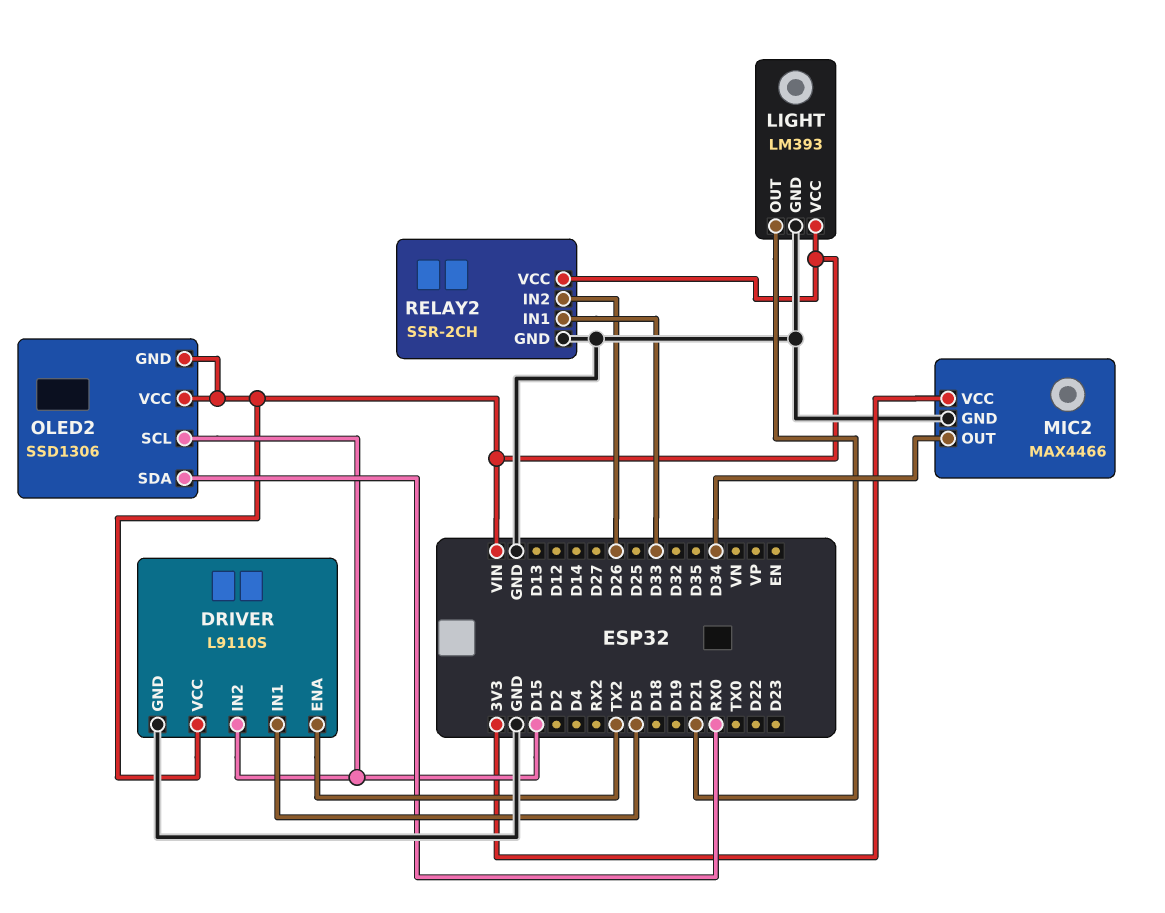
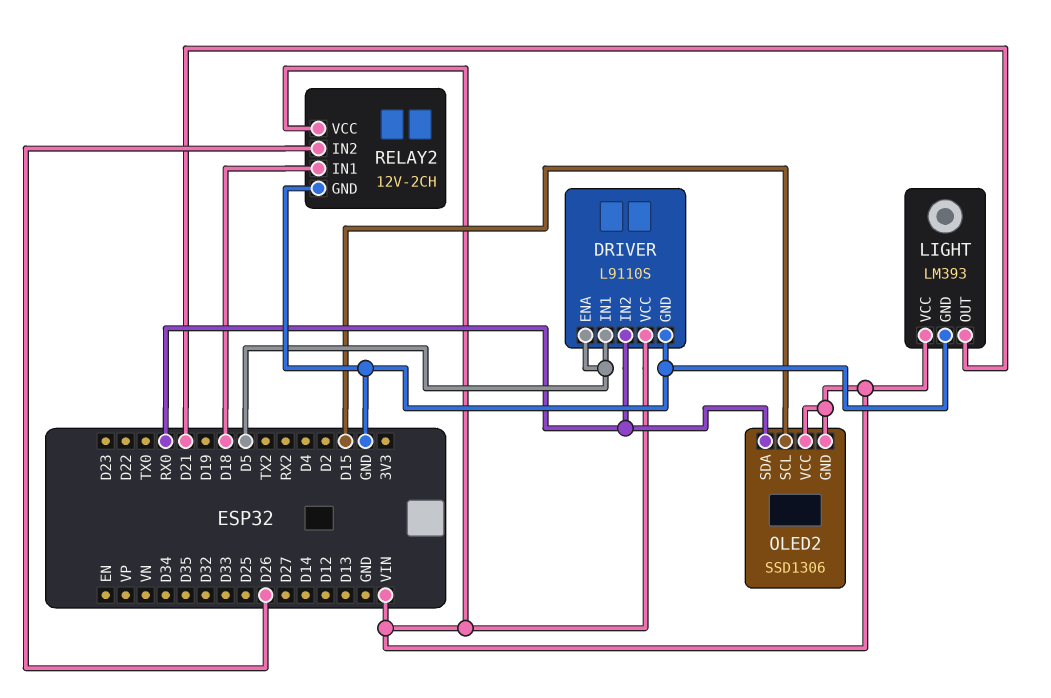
DRIVER pin ENA: TX2 -> D5
DRIVER pin IN2: D15 -> RX0
MIC2: MAX4466 -> none
MIC2 pin GND: GND -> none
MIC2 pin OUT: D34 -> none
MIC2 pin VCC: 3V3 -> none
RELAY2: SSR-2CH -> 12V-2CH
RELAY2 pin IN1: D33 -> D18

